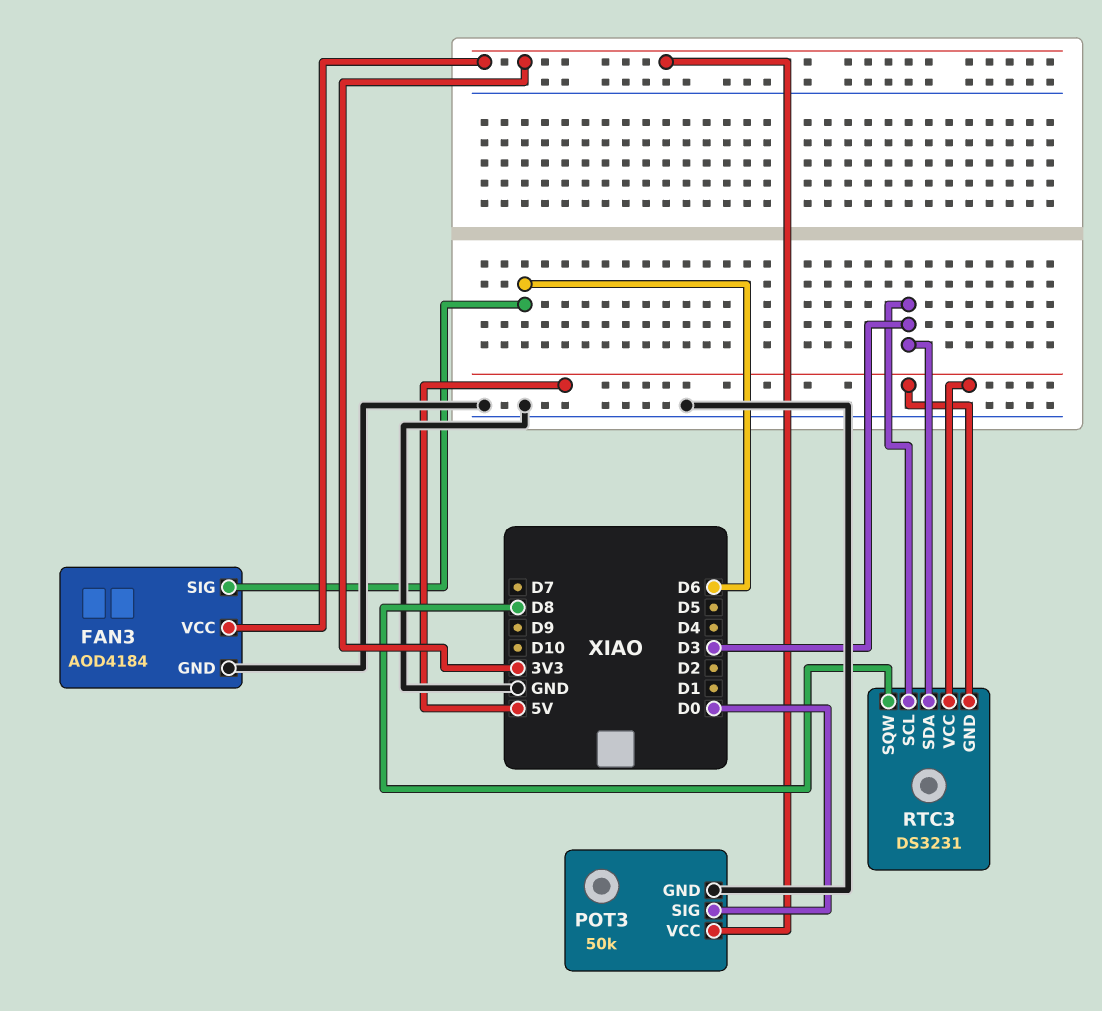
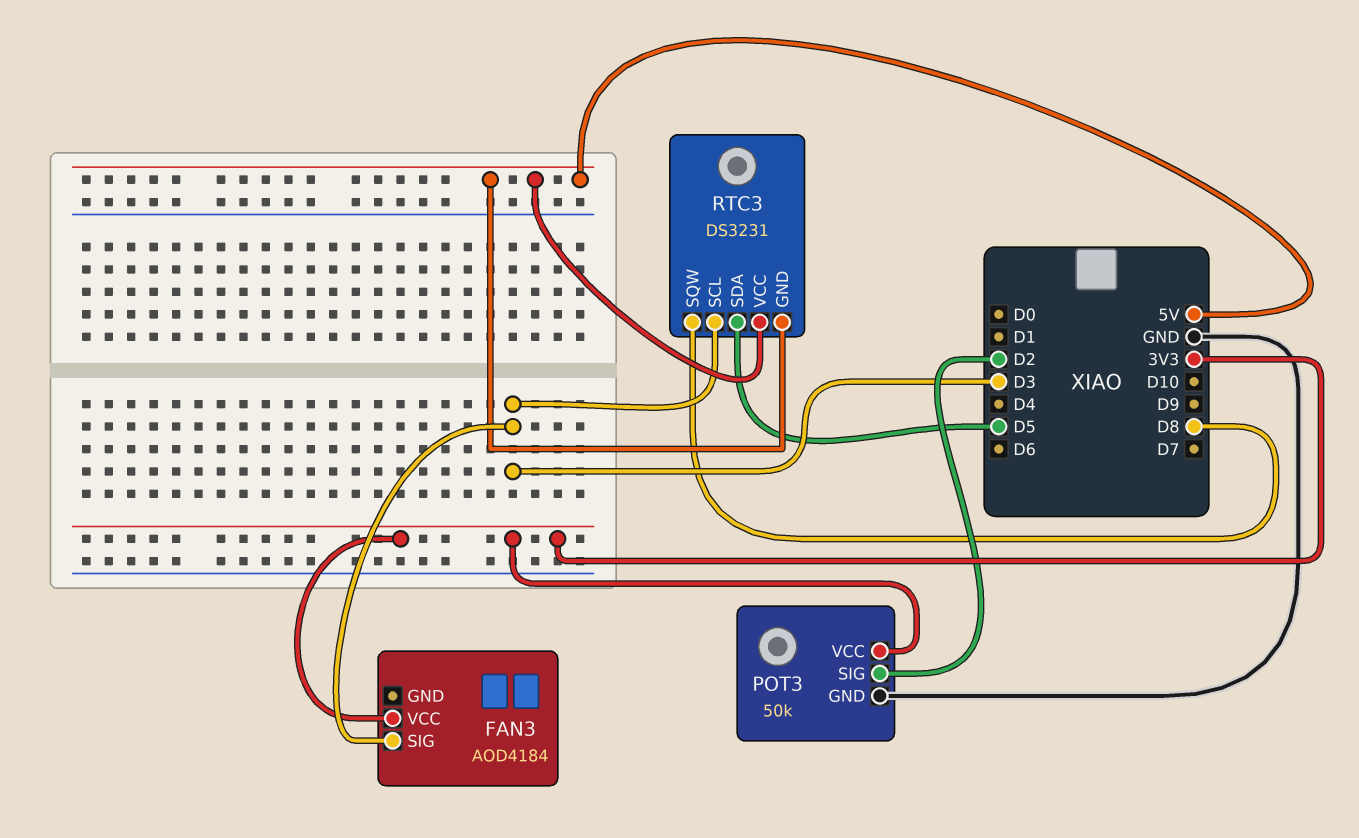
FAN3 pin GND: GND -> none
FAN3 pin SIG: D6 -> D3
POT3 pin SIG: D0 -> D2
RTC3 pin SDA: D3 -> D5

